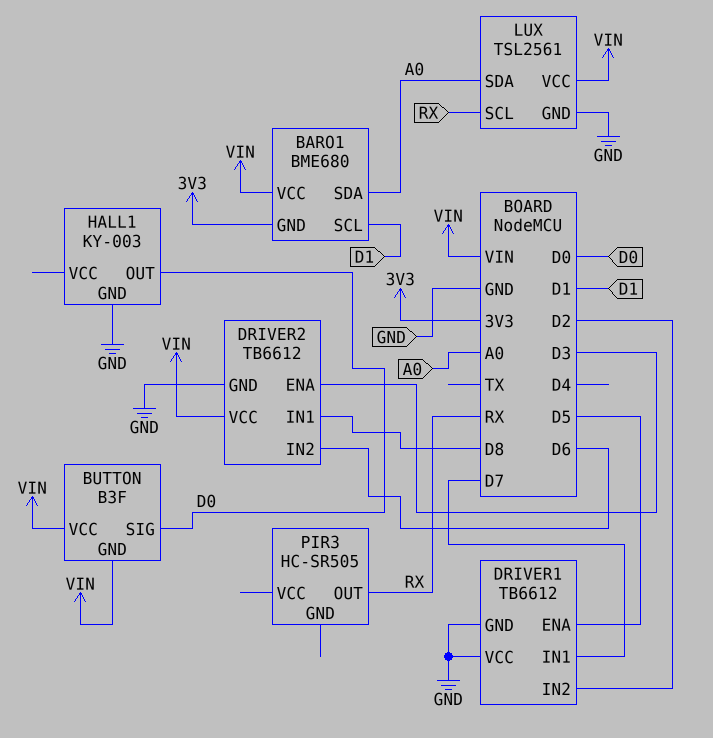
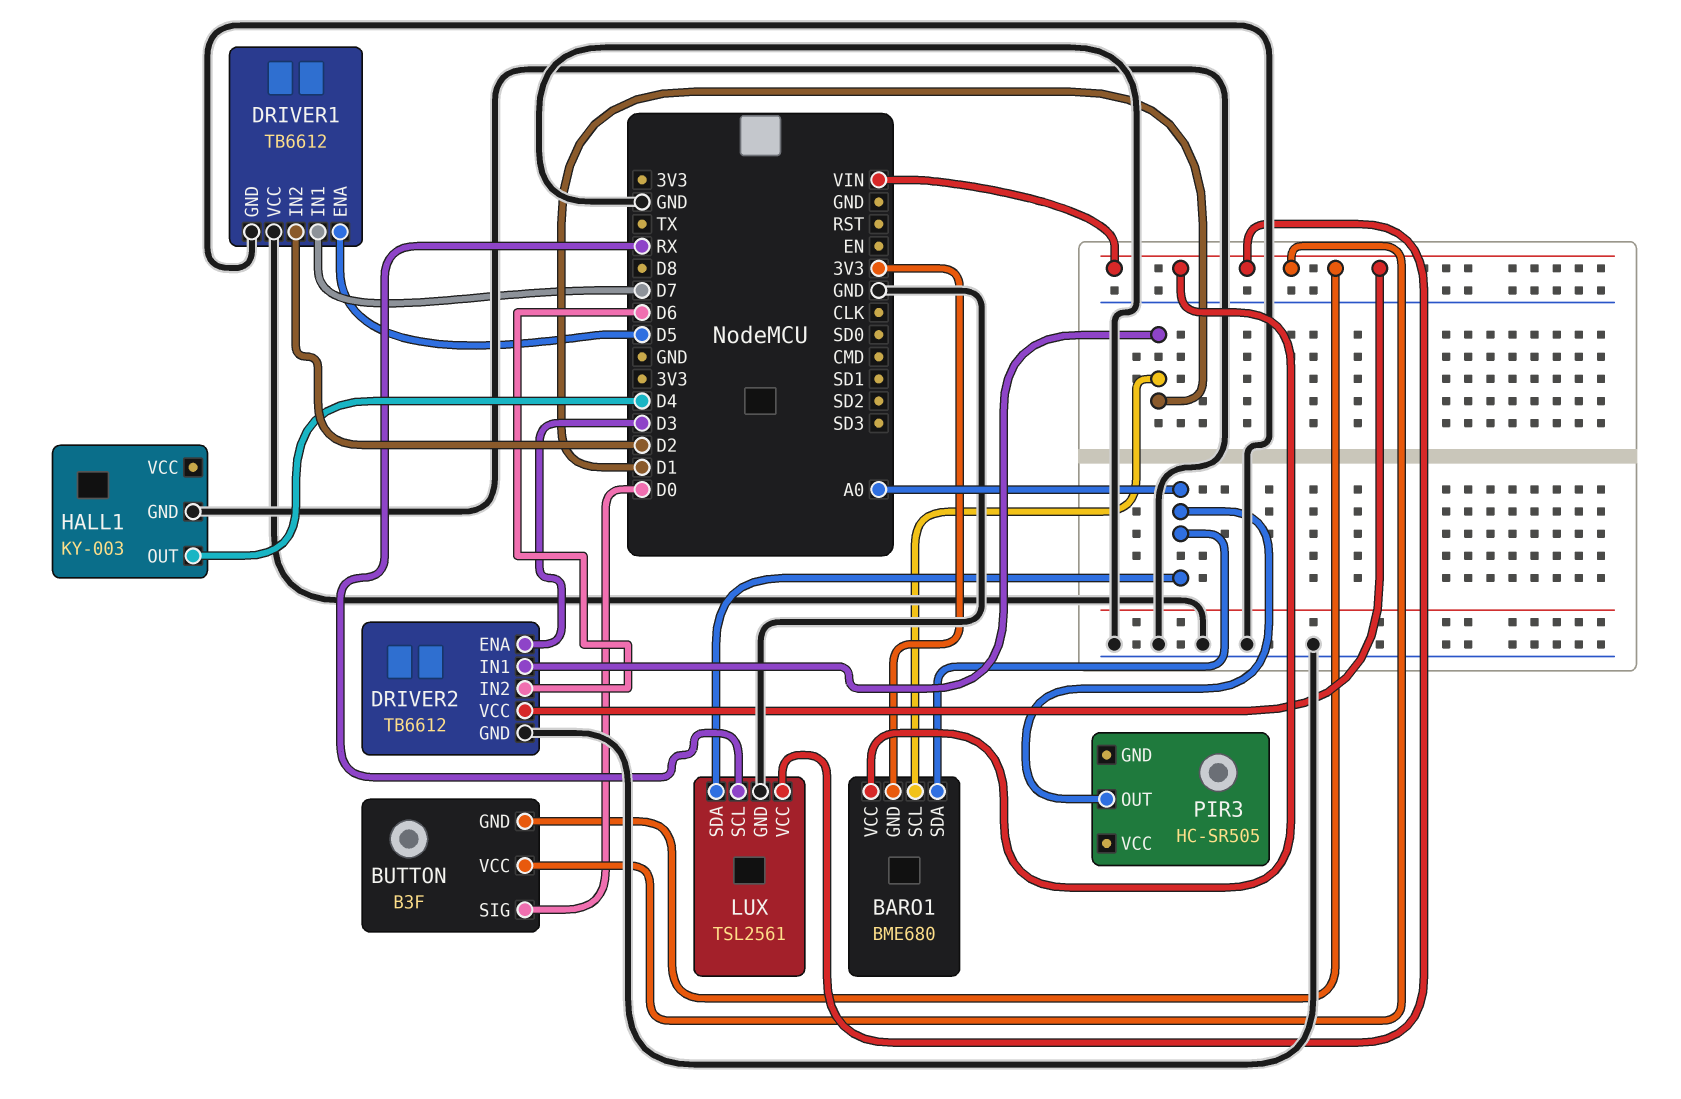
DRIVER2 pin IN1: D8 -> D1
HALL1 pin OUT: D0 -> D4
PIR3 pin OUT: RX -> A0

